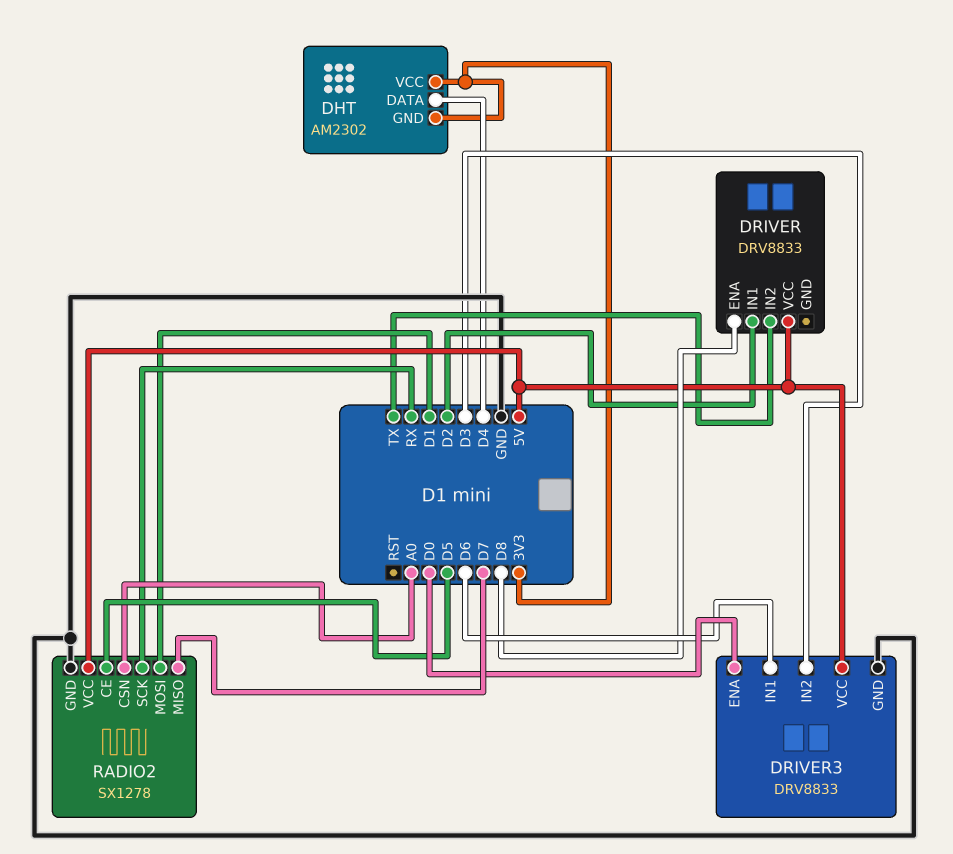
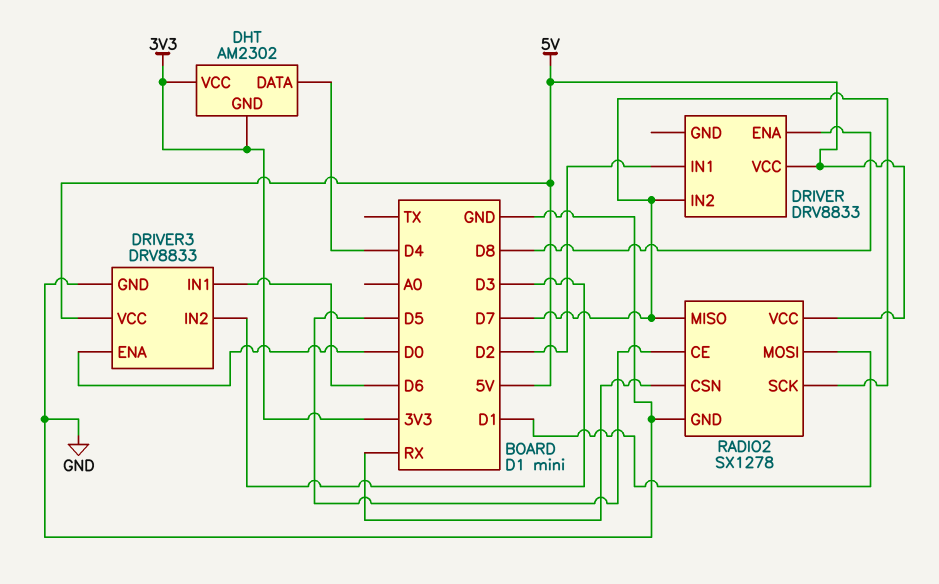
DRIVER pin IN2: TX -> D7
RADIO2 pin CSN: A0 -> RX
RADIO2 pin SCK: RX -> D7

